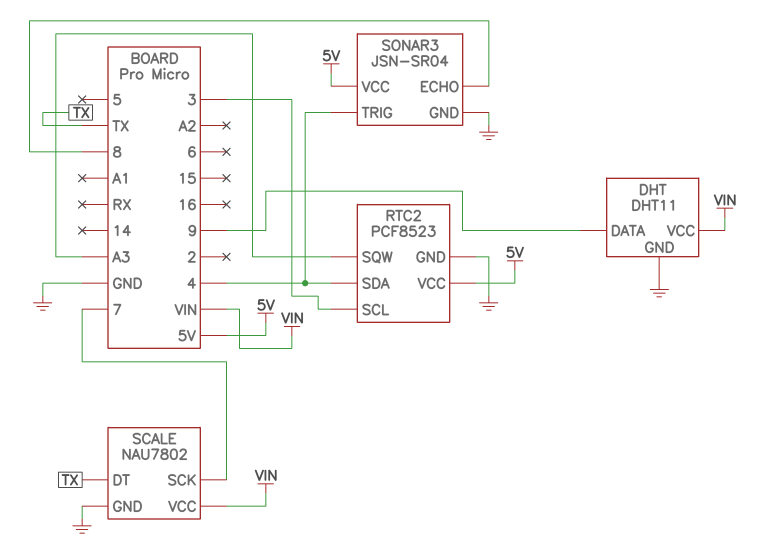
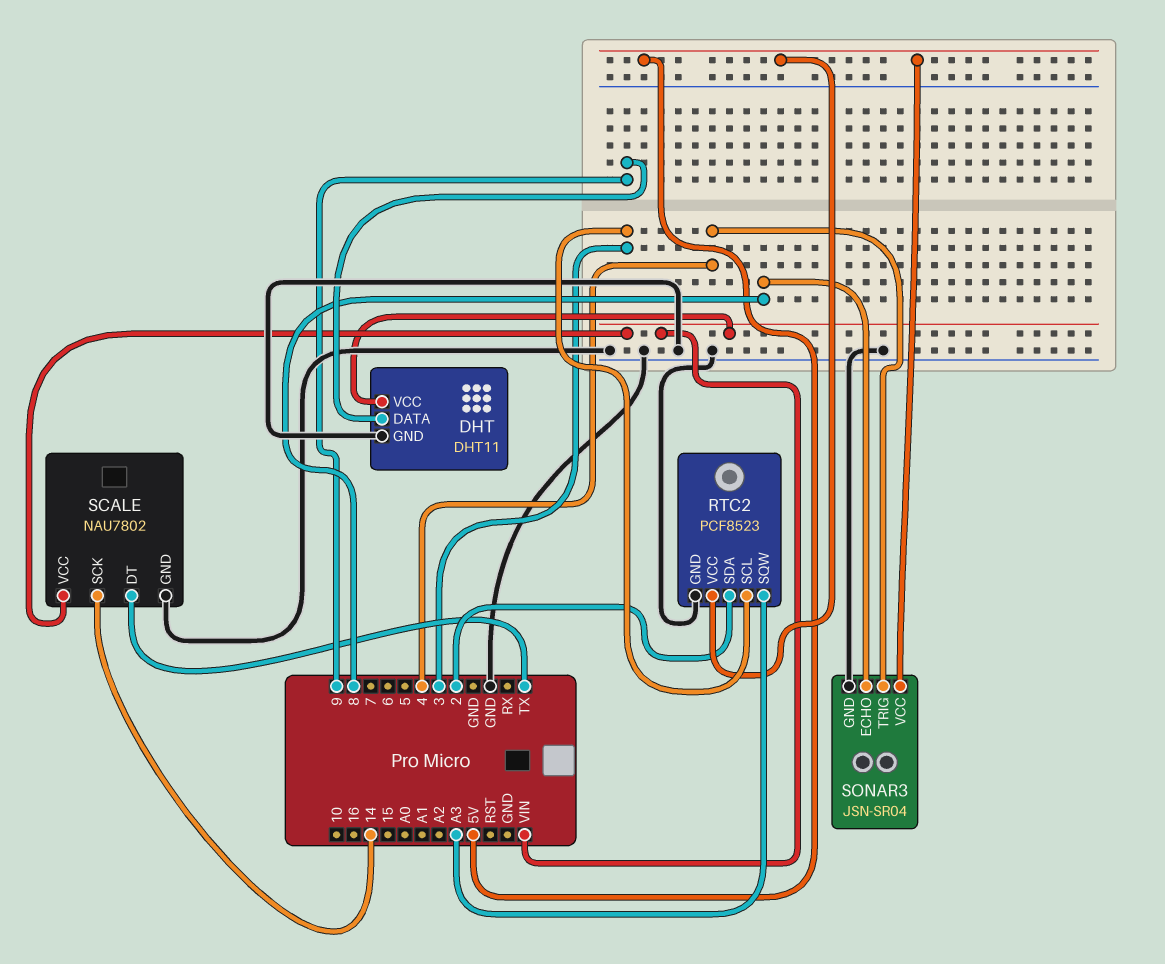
RTC2 pin SDA: 4 -> 2
SCALE pin SCK: 7 -> 14

